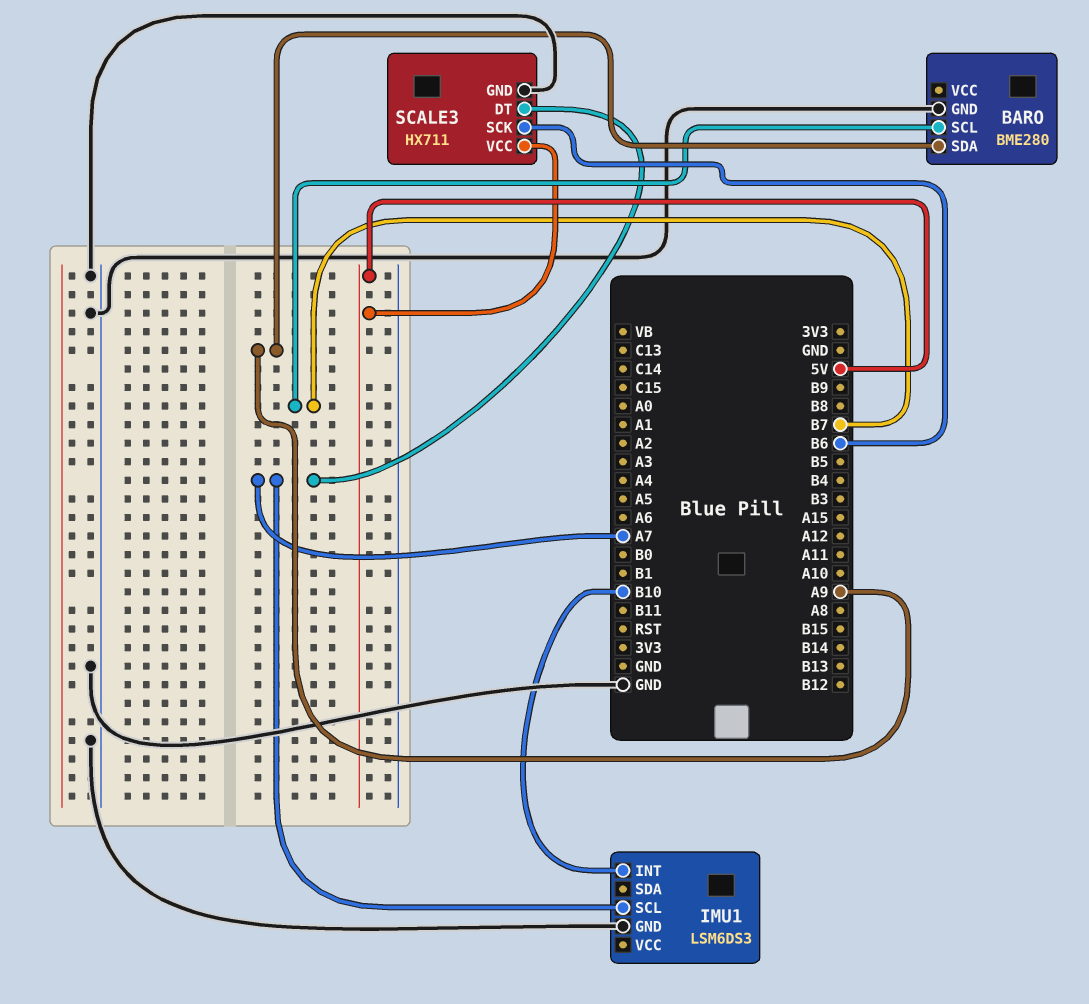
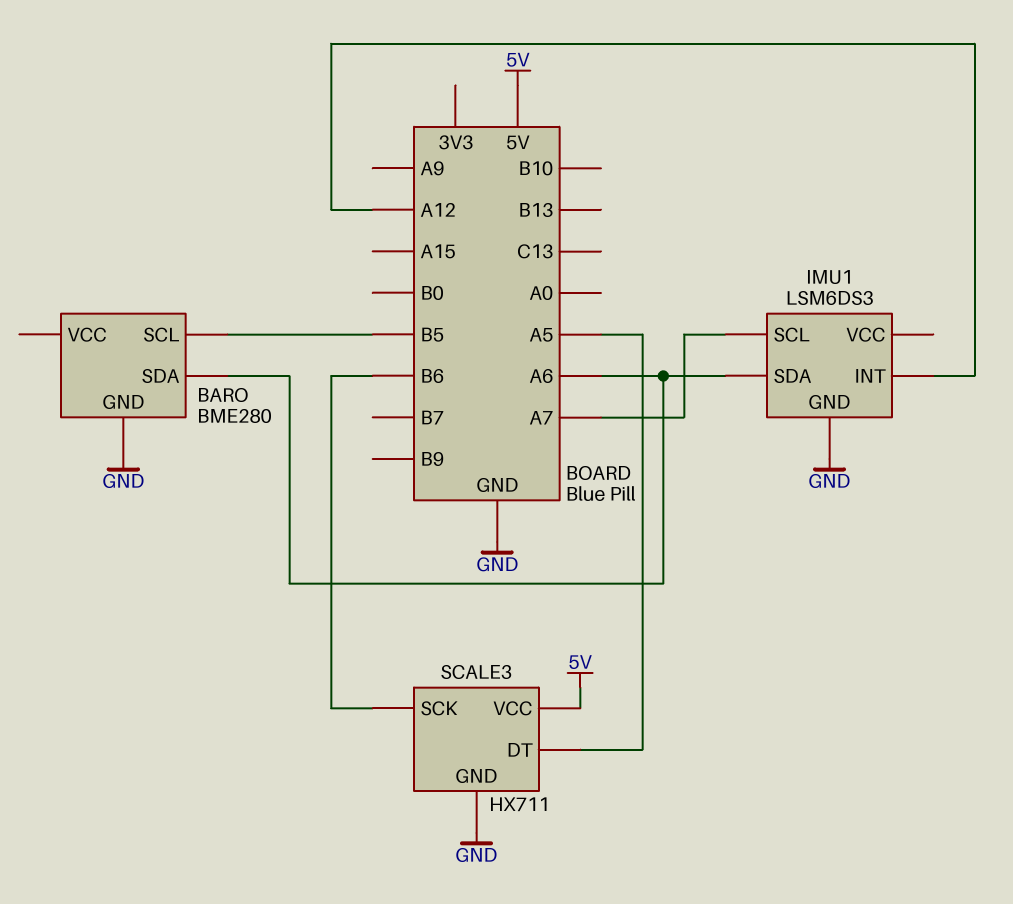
BARO pin SCL: B7 -> B5
BARO pin SDA: A9 -> A6
IMU1 pin INT: B10 -> A12
IMU1 pin SDA: none -> A6
SCALE3 pin DT: A7 -> A5

